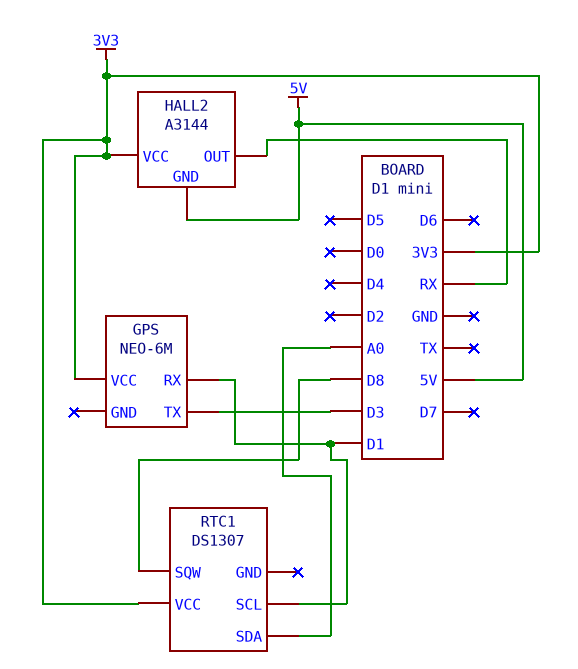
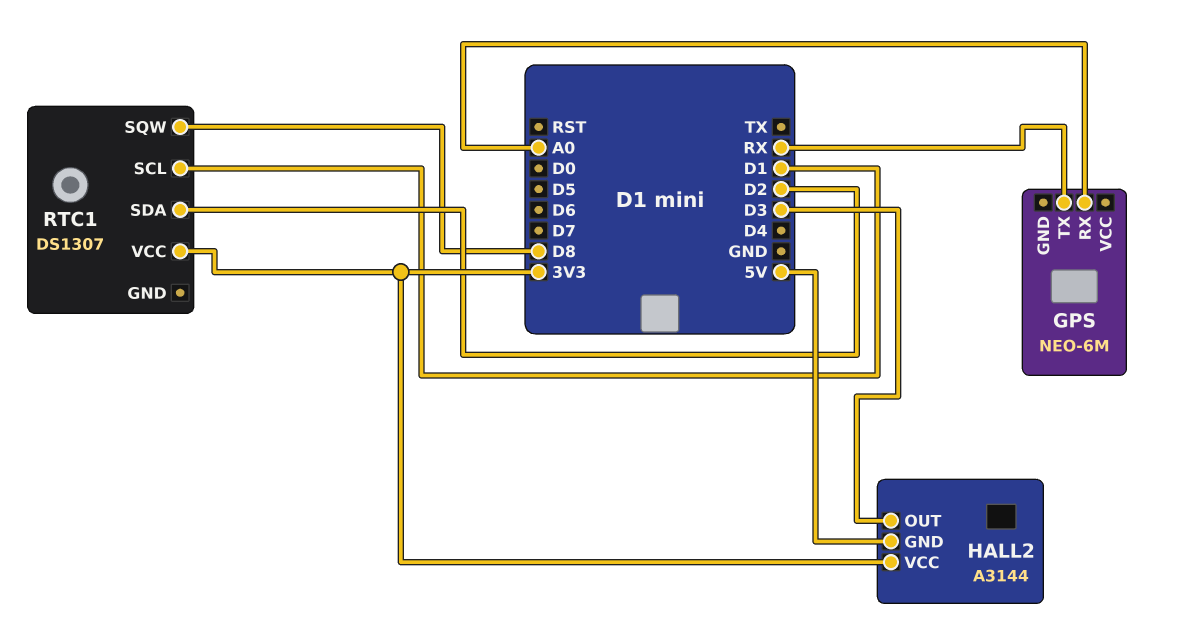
GPS pin RX: D1 -> A0
GPS pin TX: D3 -> RX
GPS pin VCC: 3V3 -> none
HALL2 pin OUT: RX -> D3
RTC1 pin SDA: A0 -> D2

